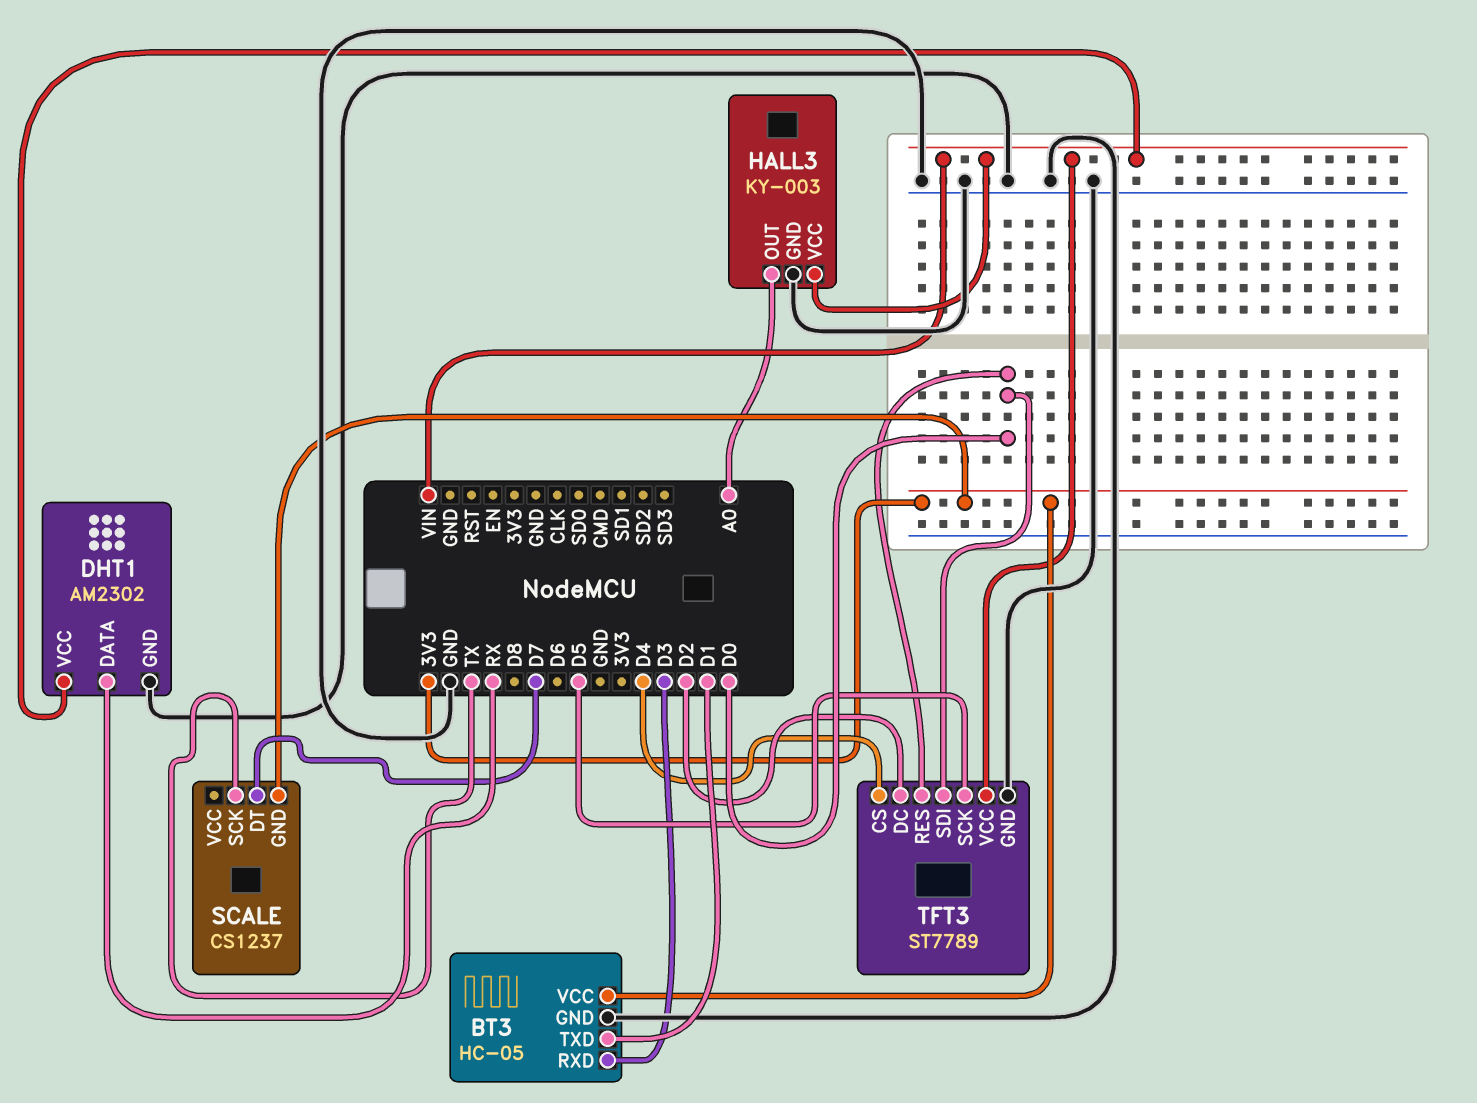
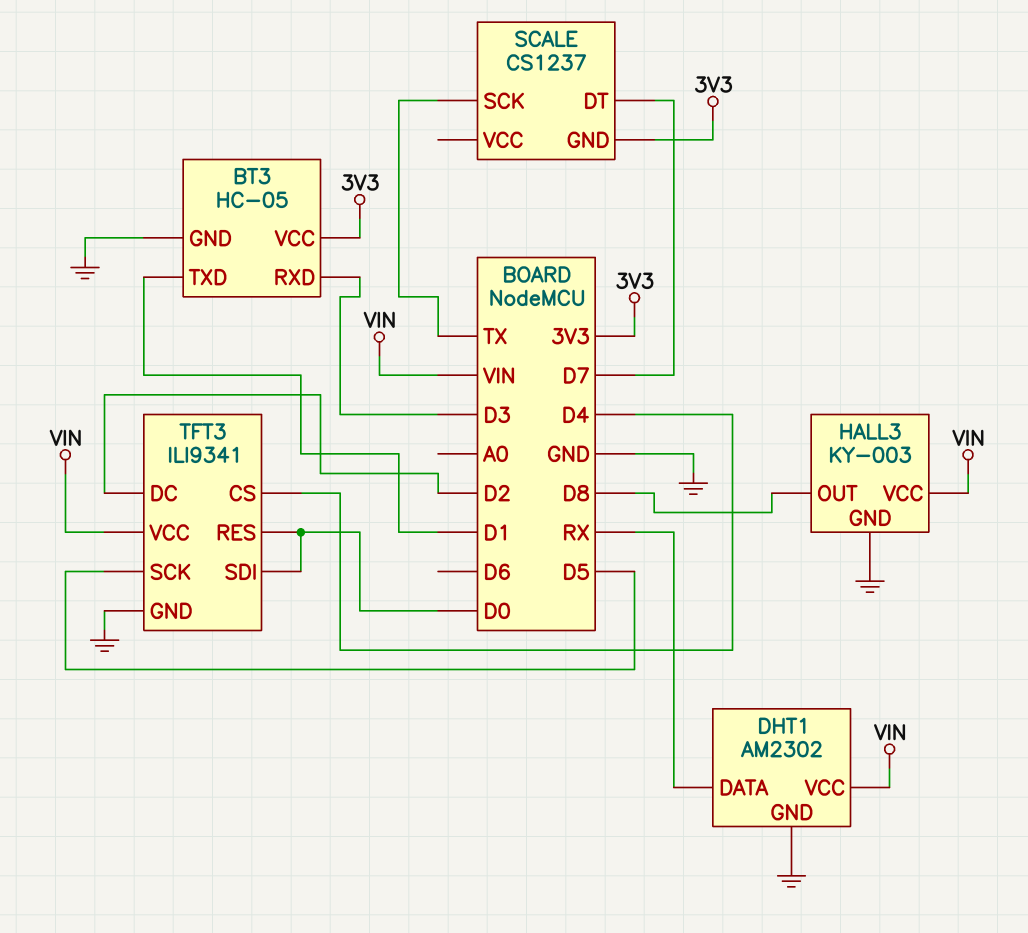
HALL3 pin OUT: A0 -> D8
TFT3: ST7789 -> ILI9341

